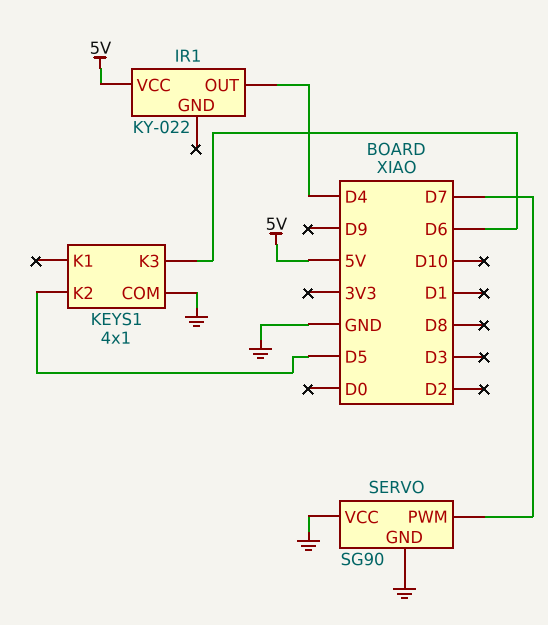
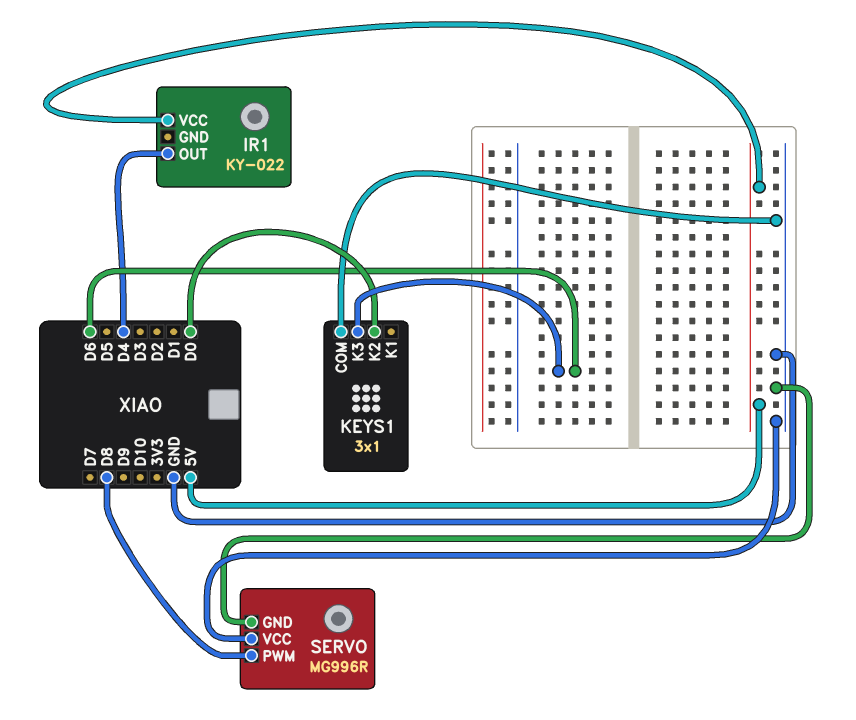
KEYS1: 4x1 -> 3x1
KEYS1 pin K2: D5 -> D0
SERVO: SG90 -> MG996R
SERVO pin PWM: D7 -> D8

